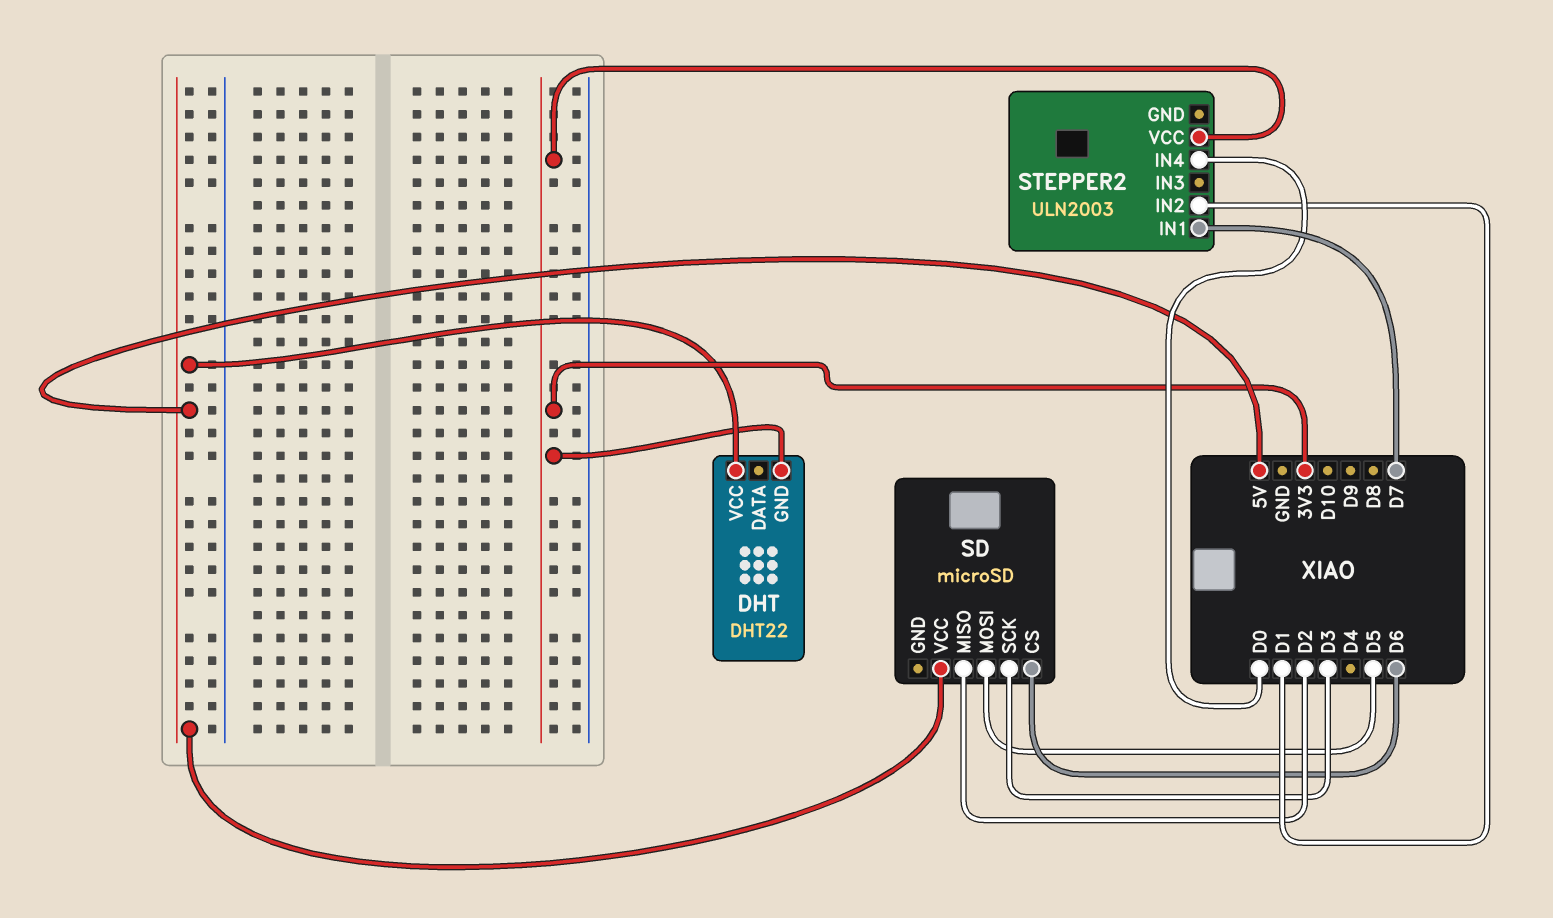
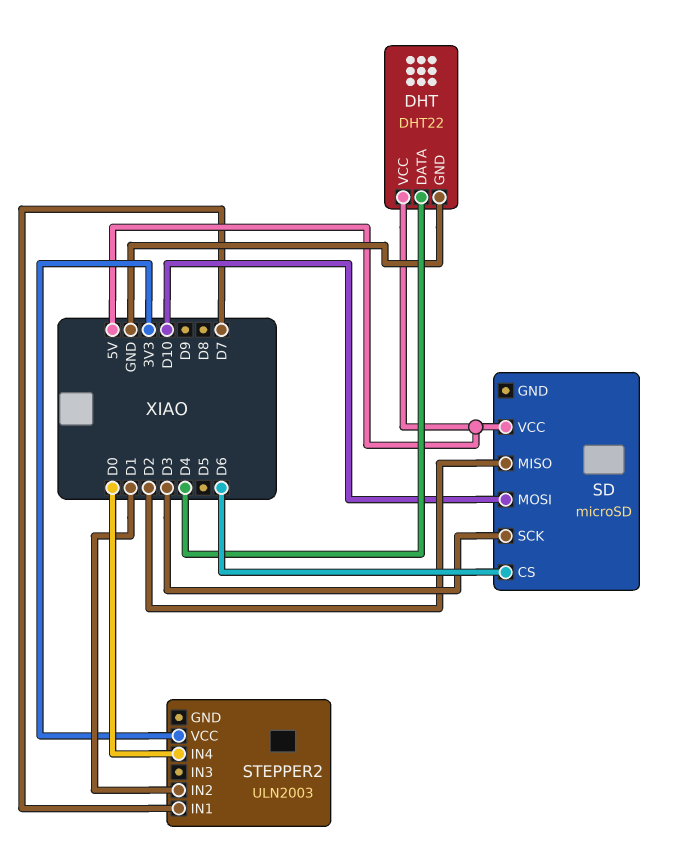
DHT pin DATA: none -> D4
DHT pin GND: 3V3 -> GND
SD pin MOSI: D5 -> D10

